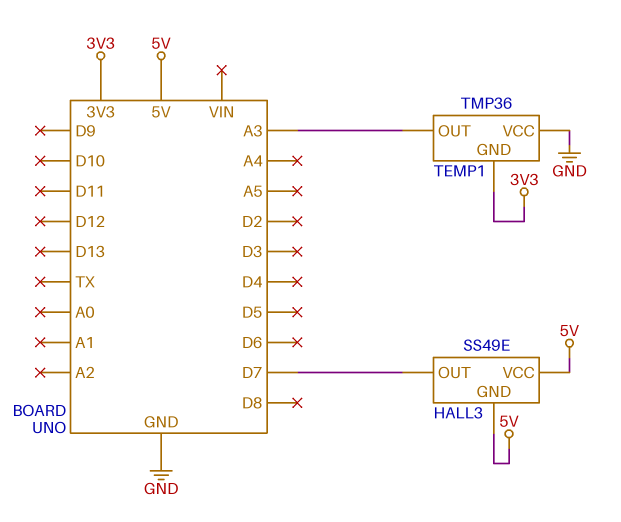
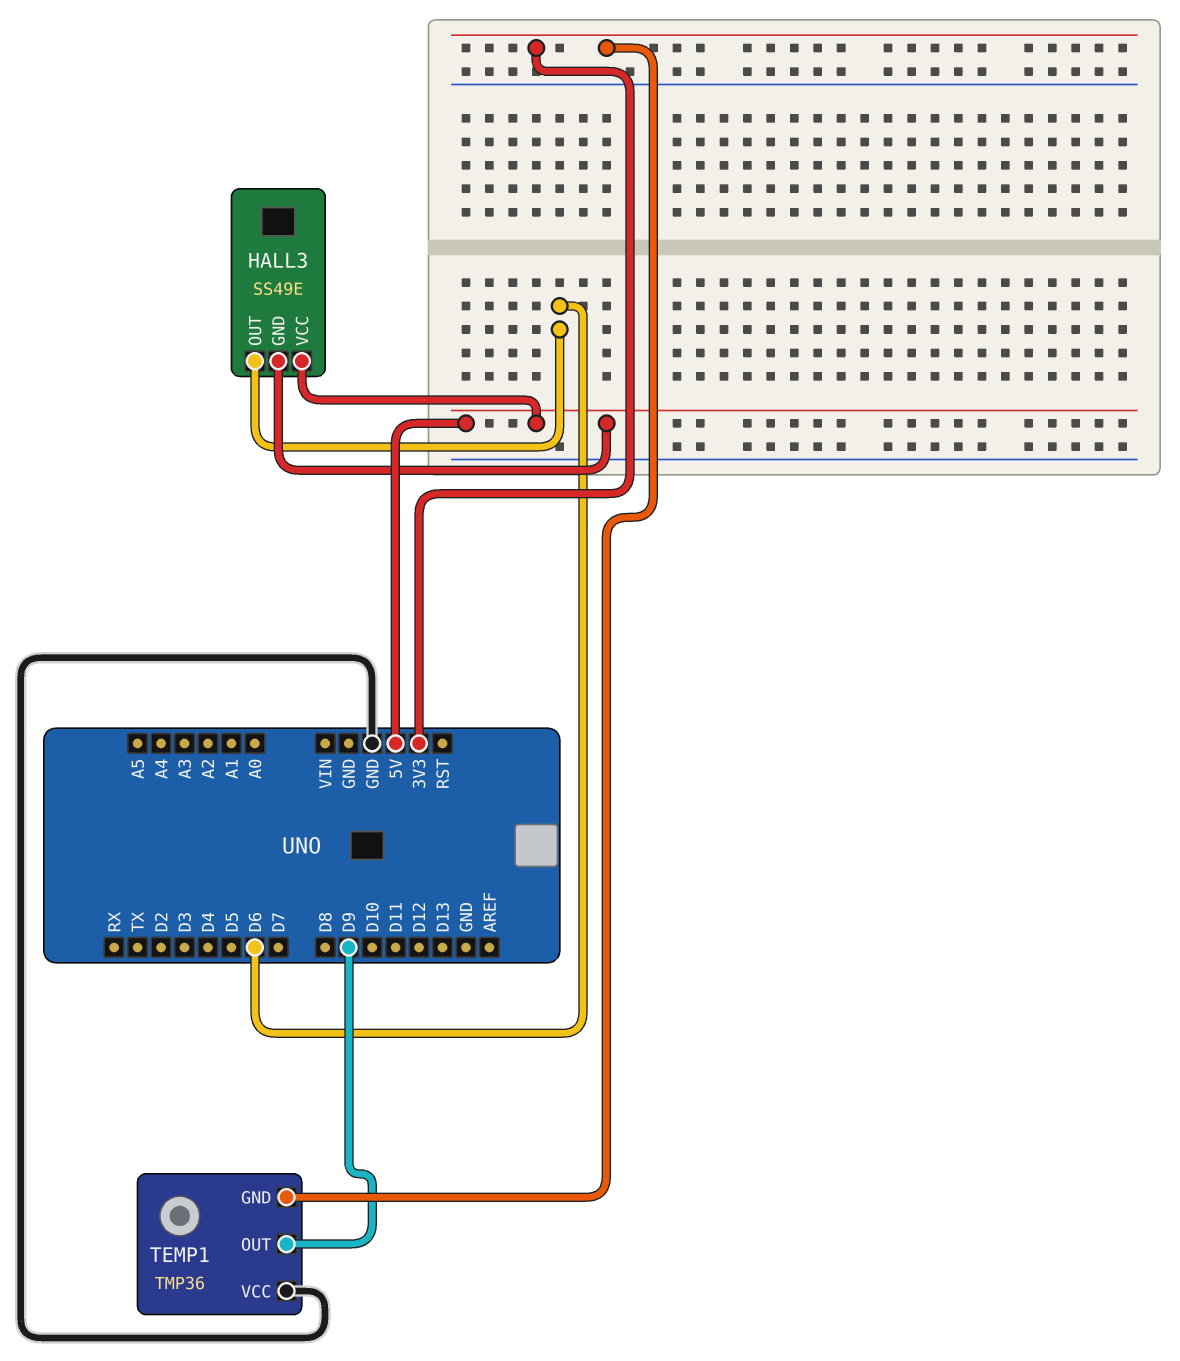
HALL3 pin OUT: D7 -> D6
TEMP1 pin OUT: A3 -> D9

